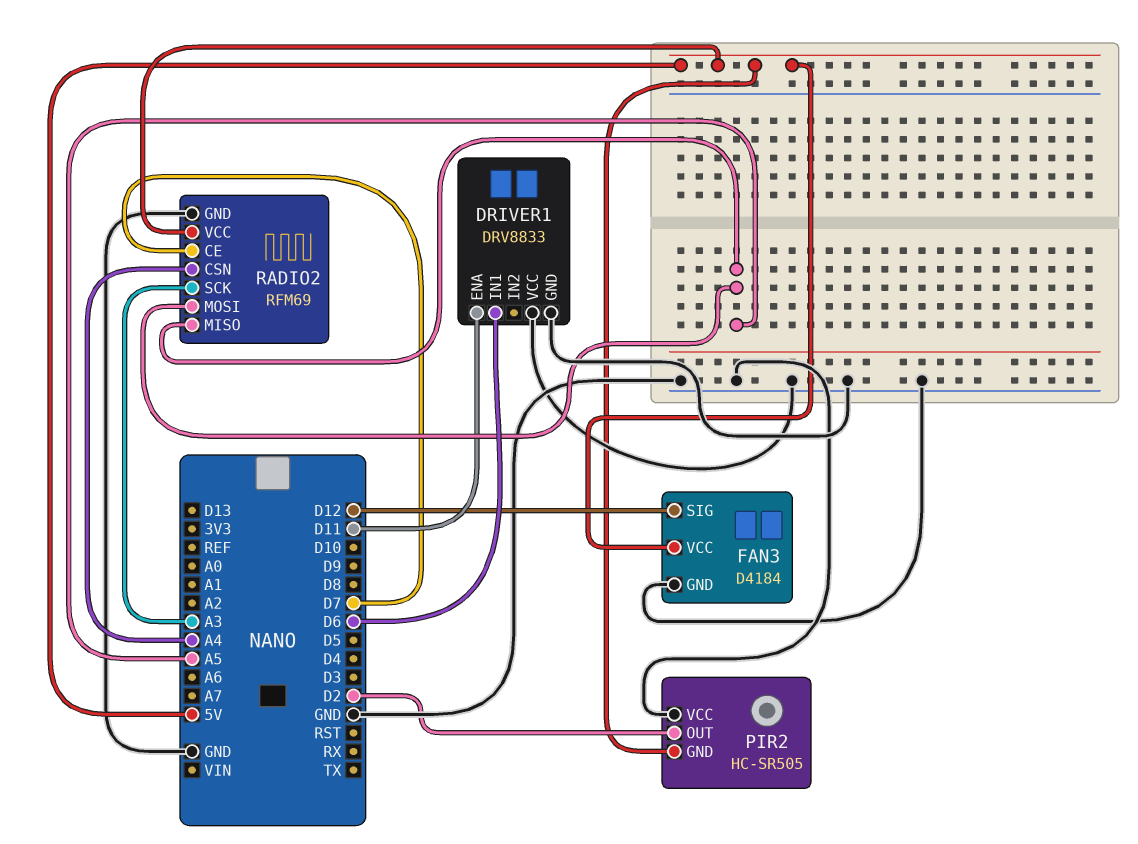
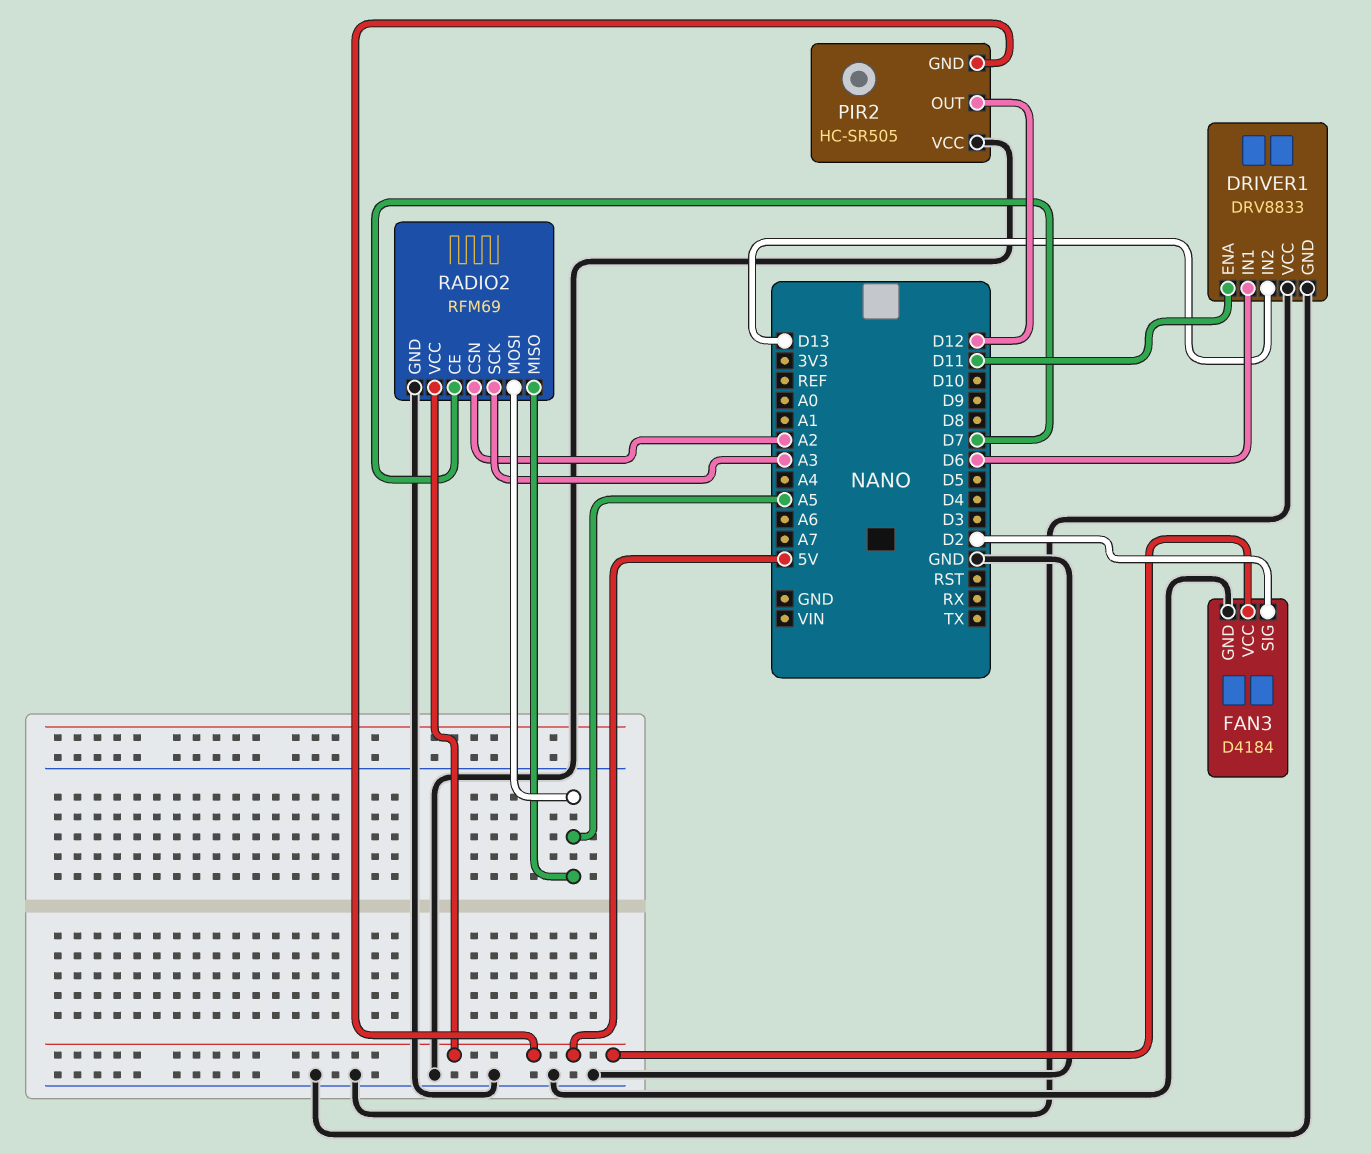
DRIVER1 pin IN2: none -> D13
FAN3 pin SIG: D12 -> D2
PIR2 pin OUT: D2 -> D12
RADIO2 pin CSN: A4 -> A2

